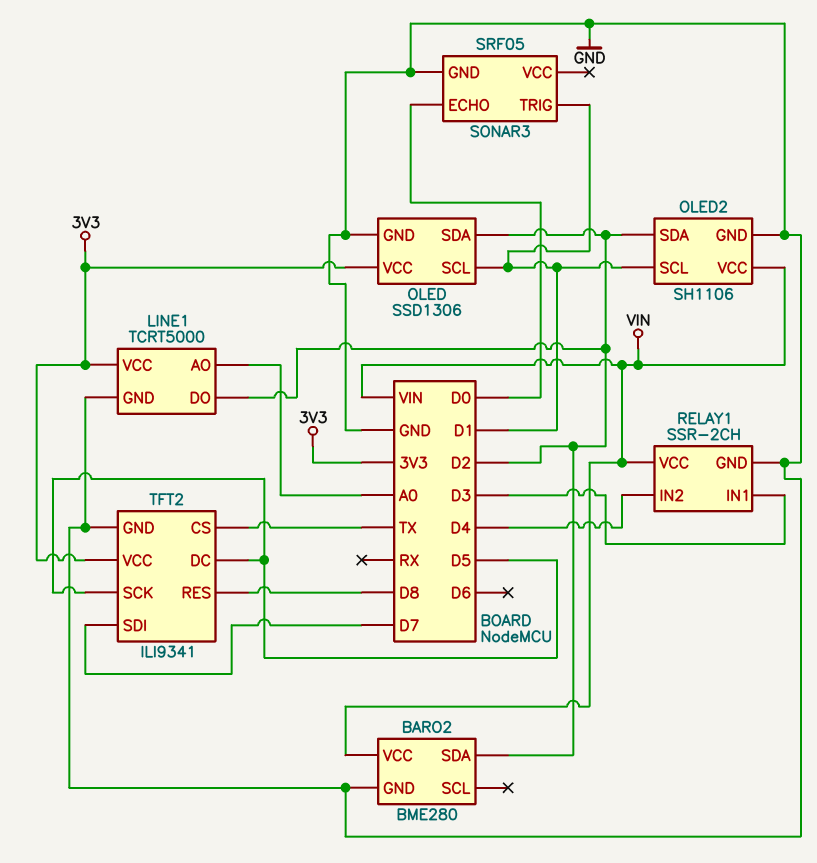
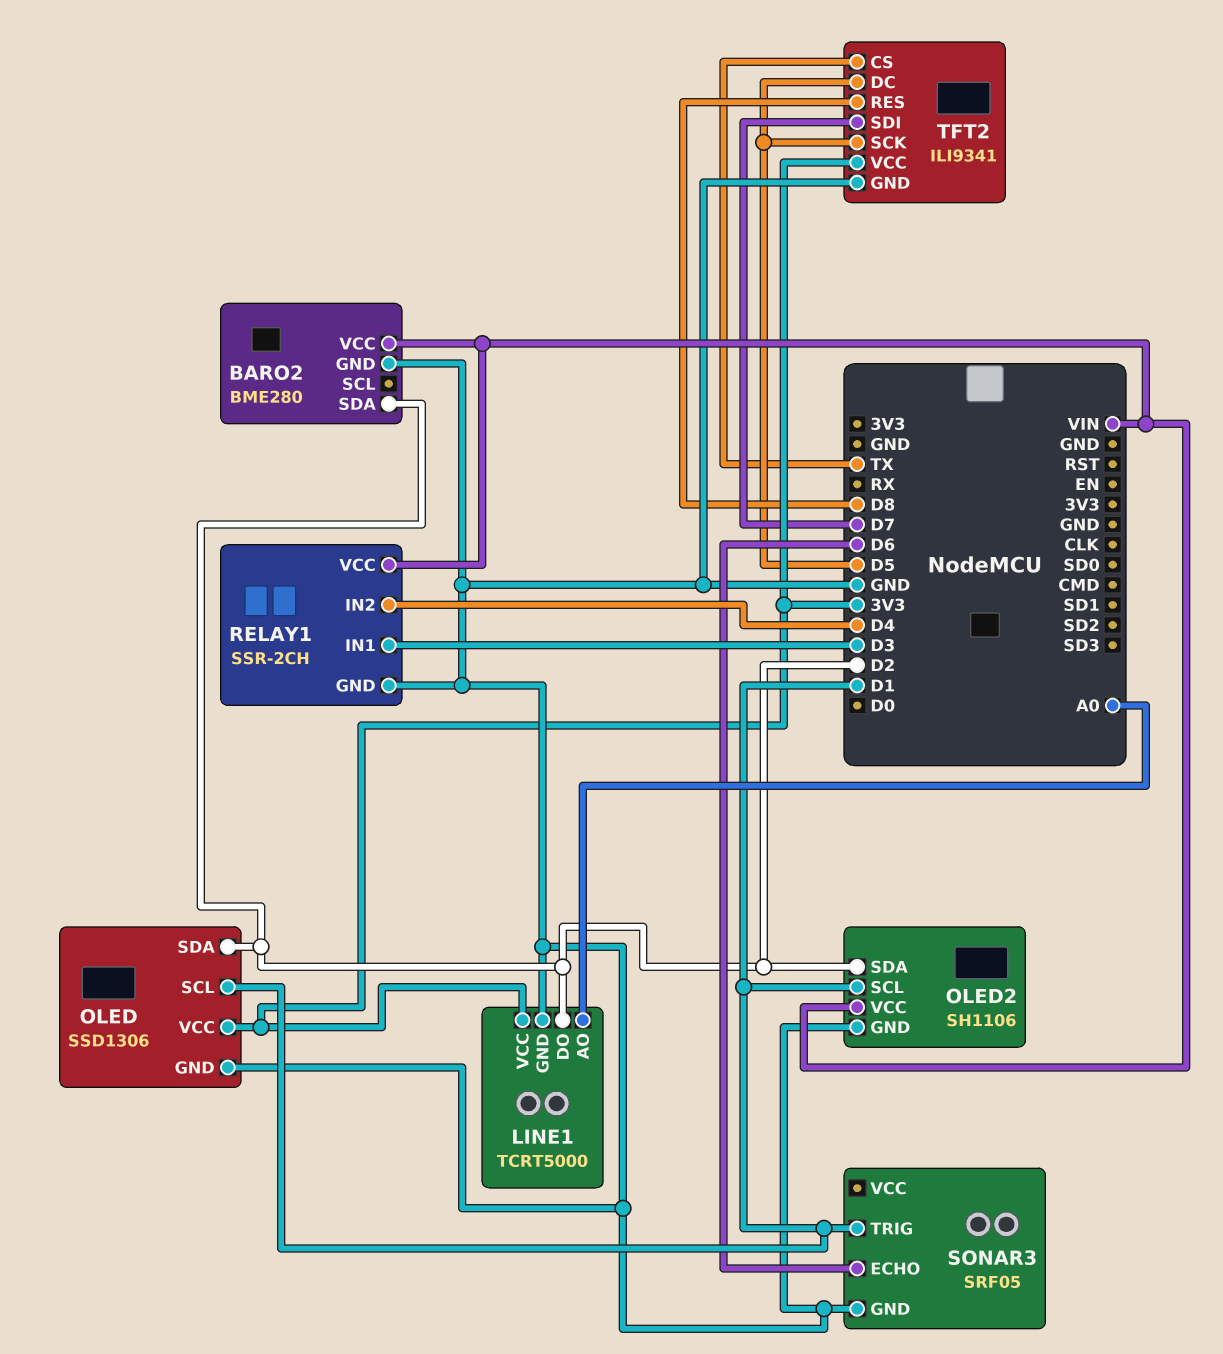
SONAR3 pin ECHO: D0 -> D6

